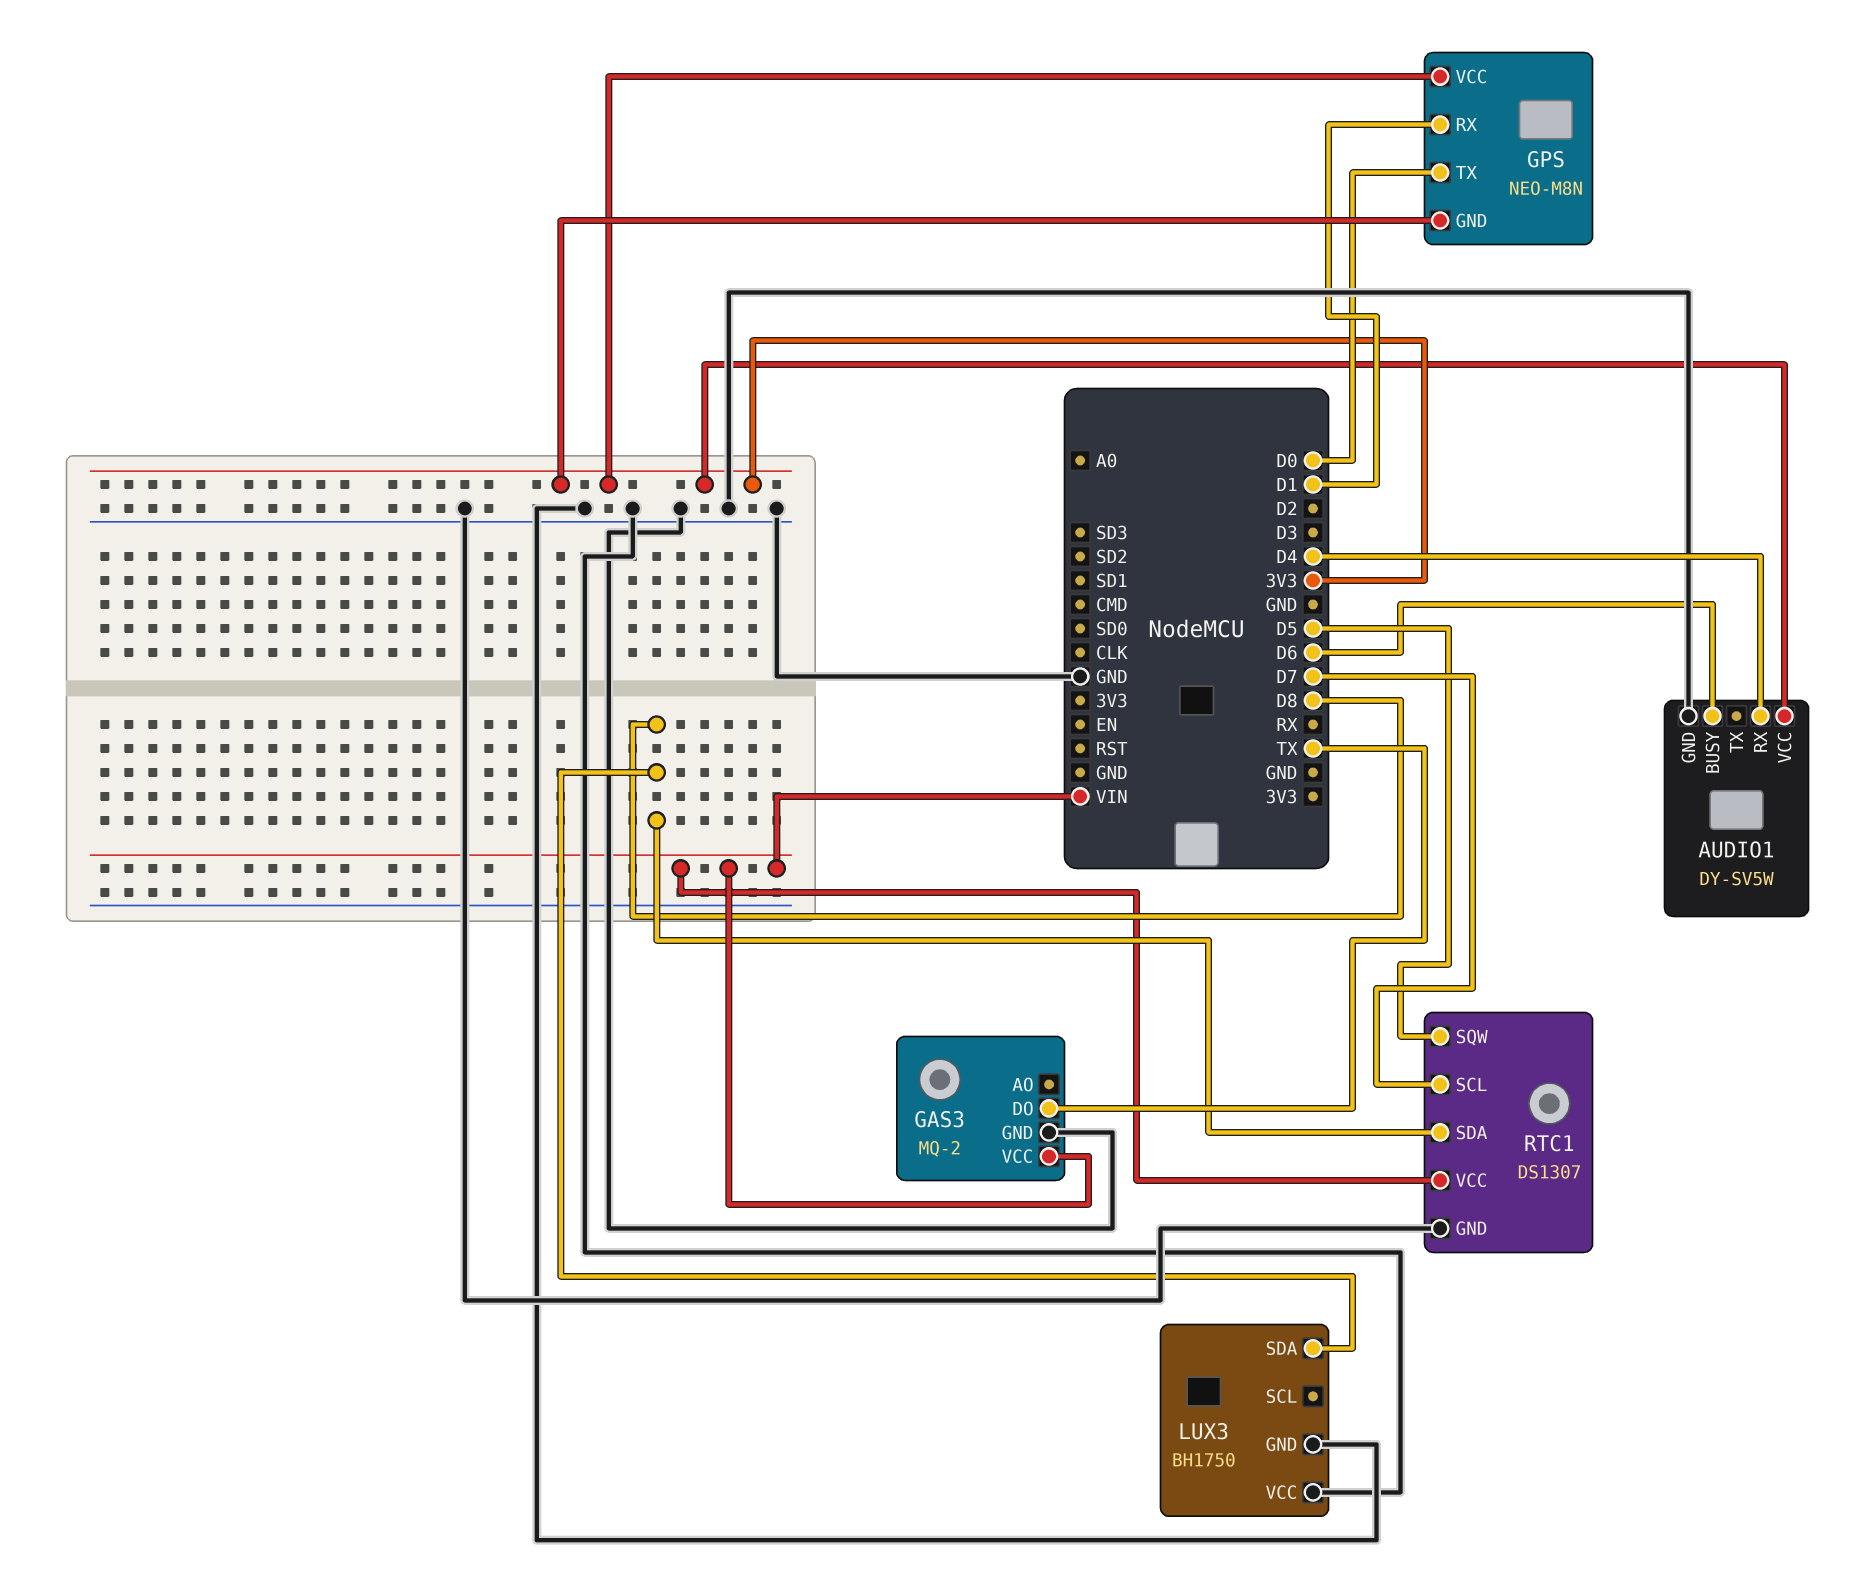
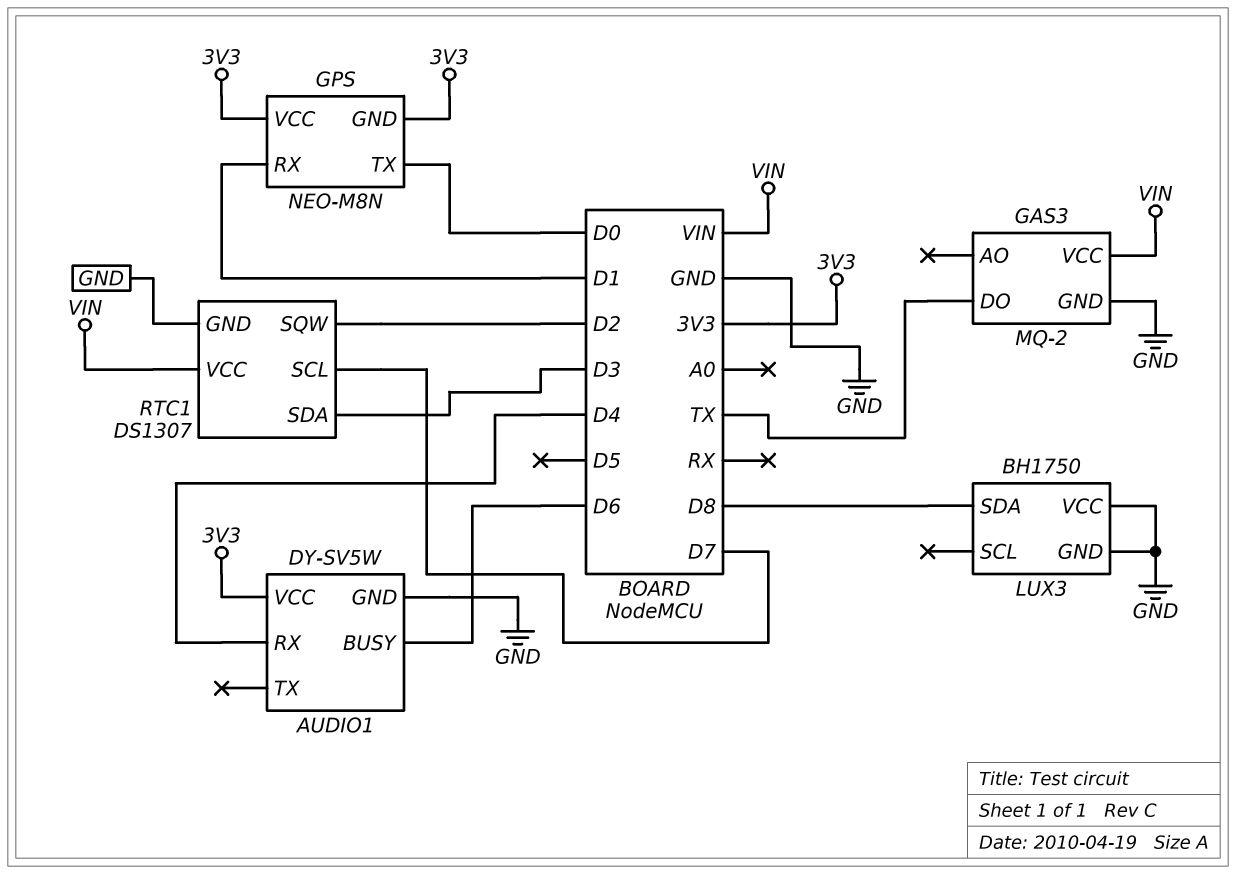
RTC1 pin SDA: D8 -> D3
RTC1 pin SQW: D5 -> D2

